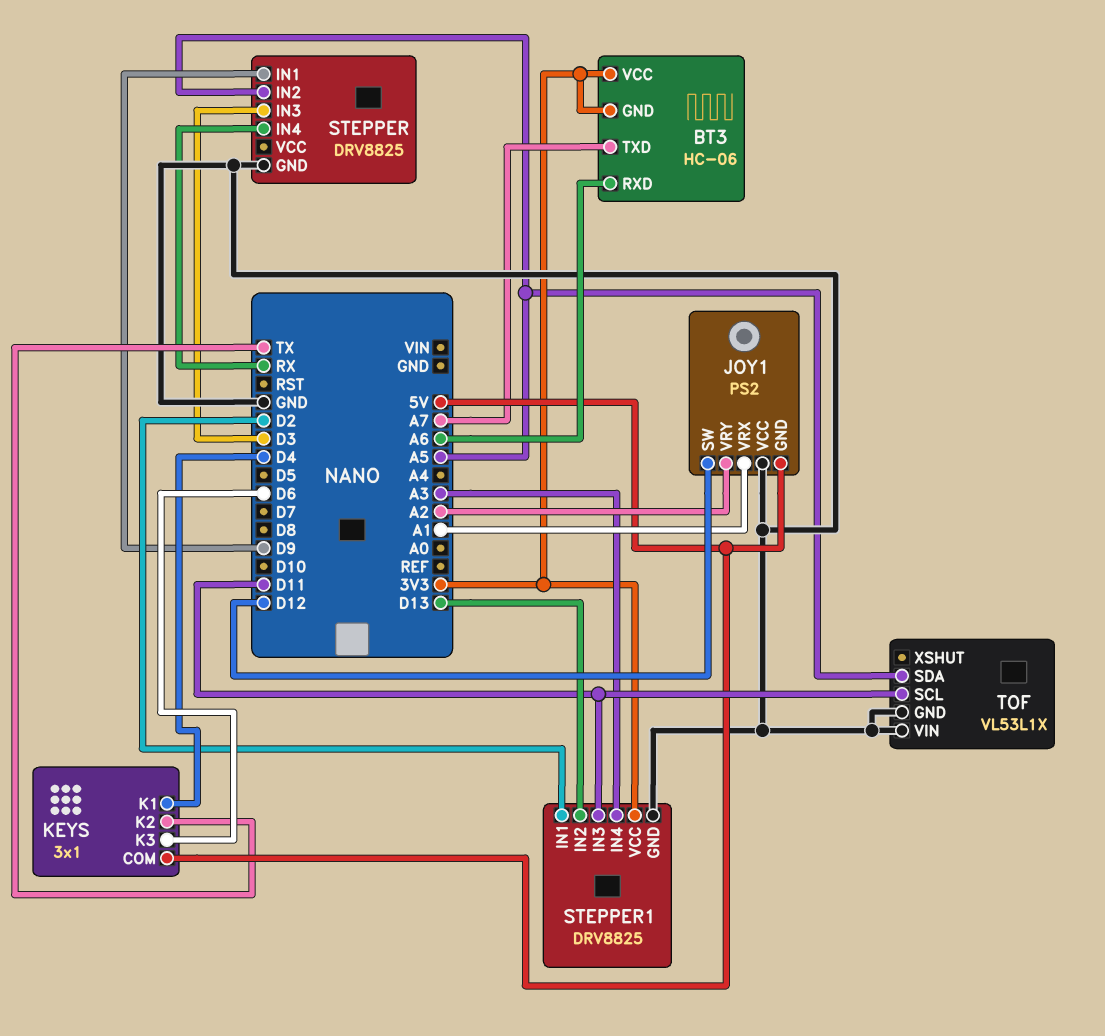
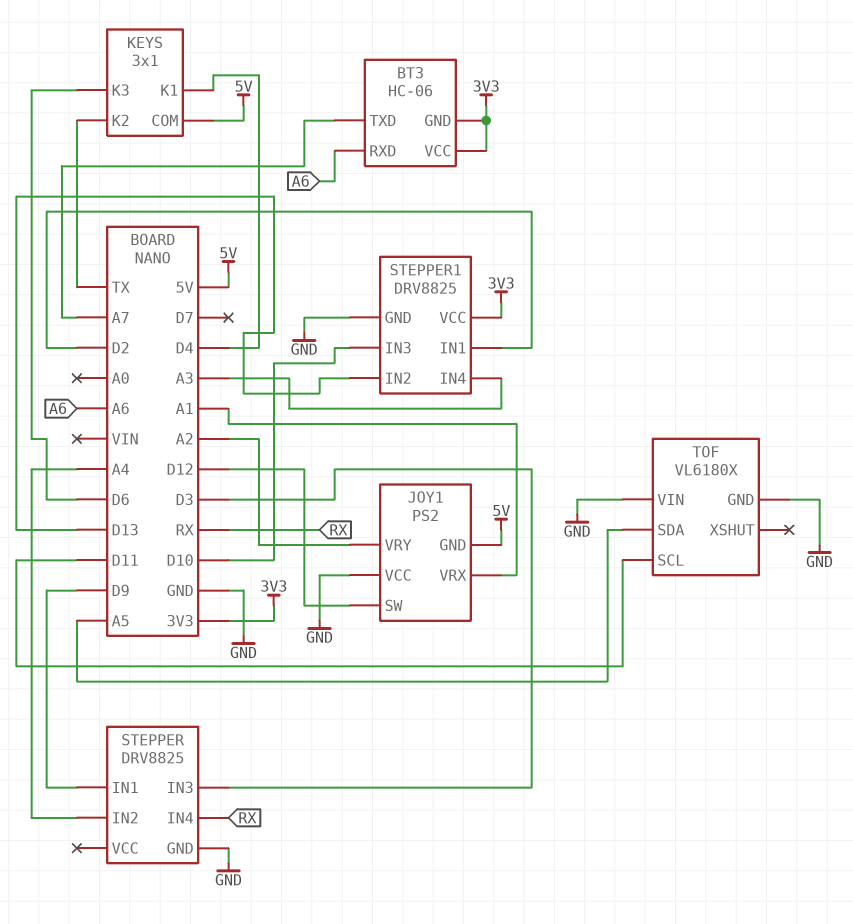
STEPPER pin IN2: A5 -> A4
STEPPER1 pin IN3: D11 -> D10
TOF: VL53L1X -> VL6180X

